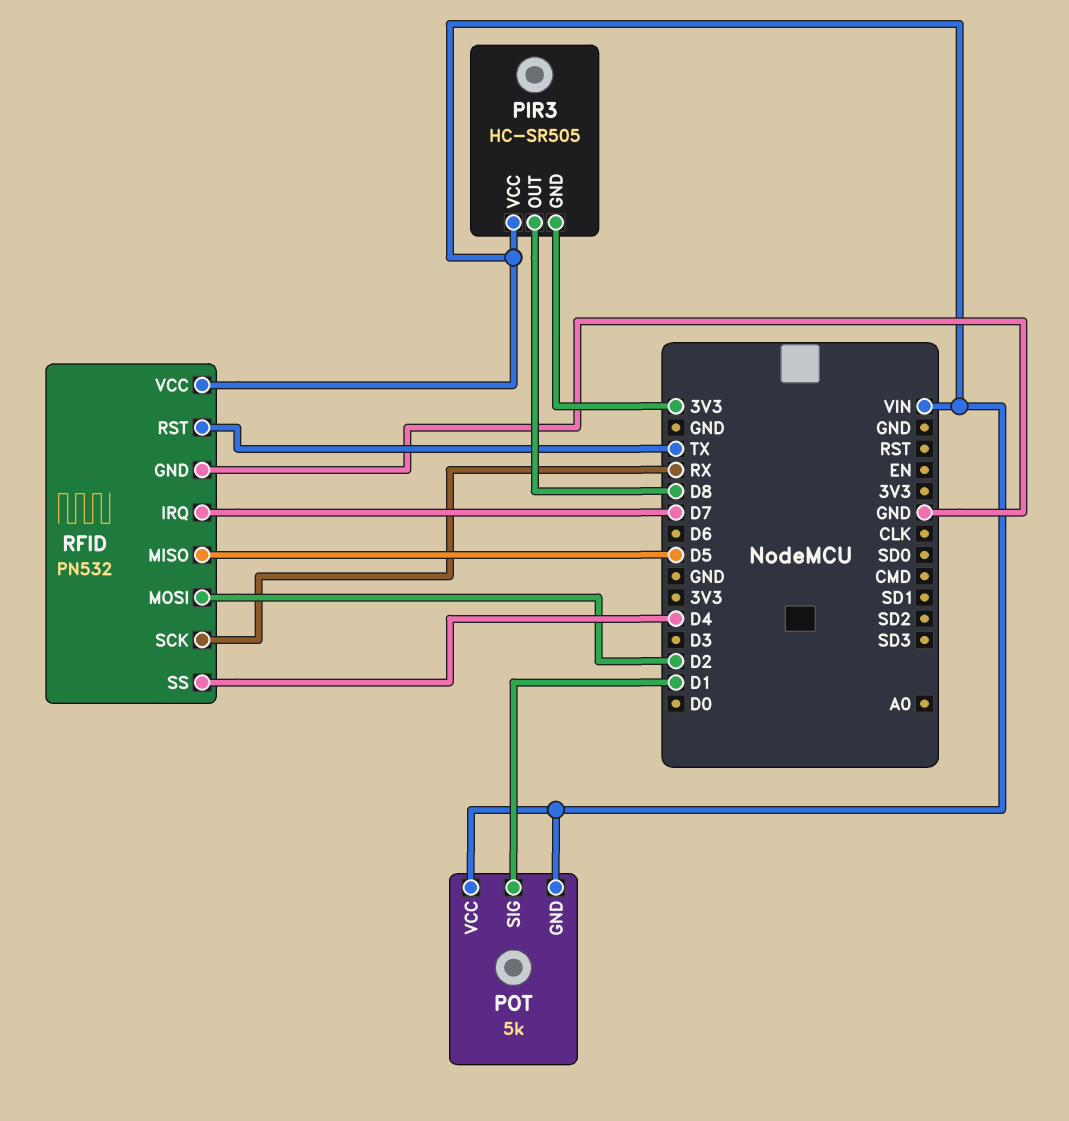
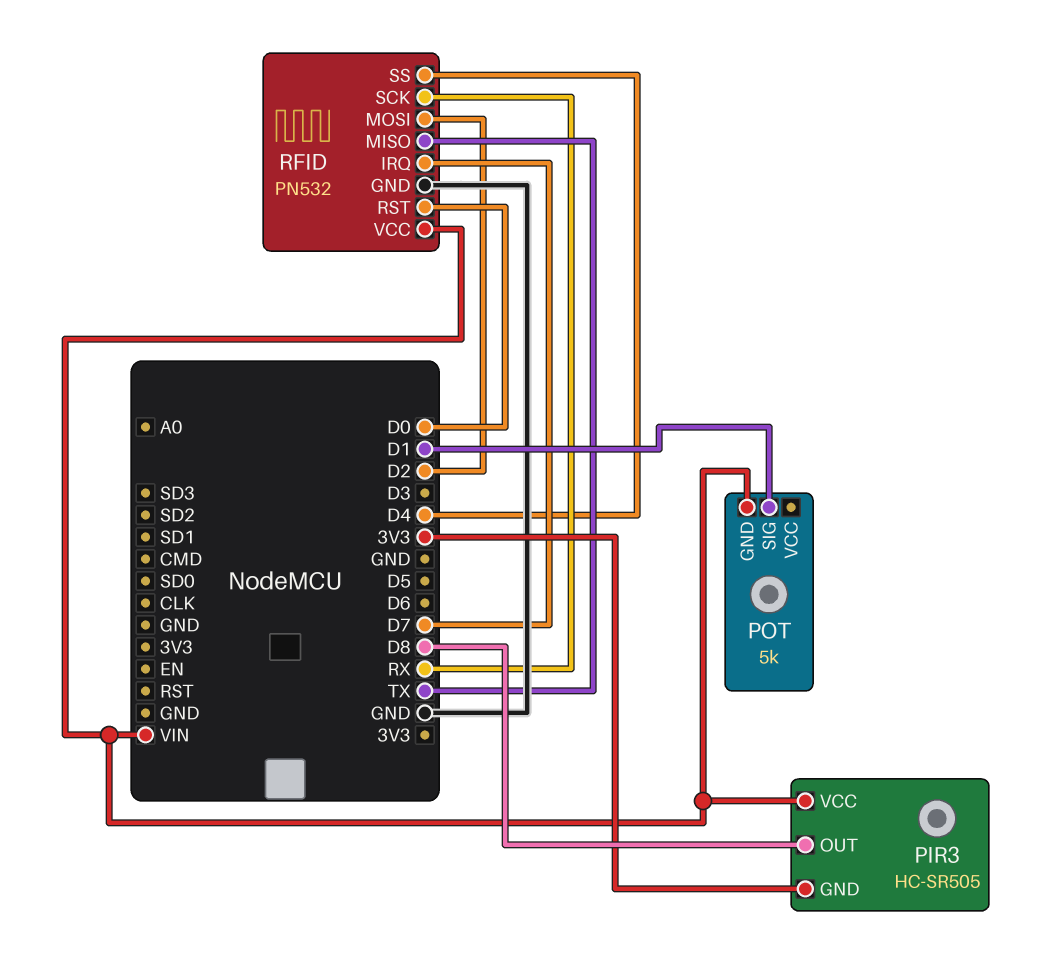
POT pin VCC: VIN -> none
RFID pin MISO: D5 -> TX
RFID pin RST: TX -> D0

